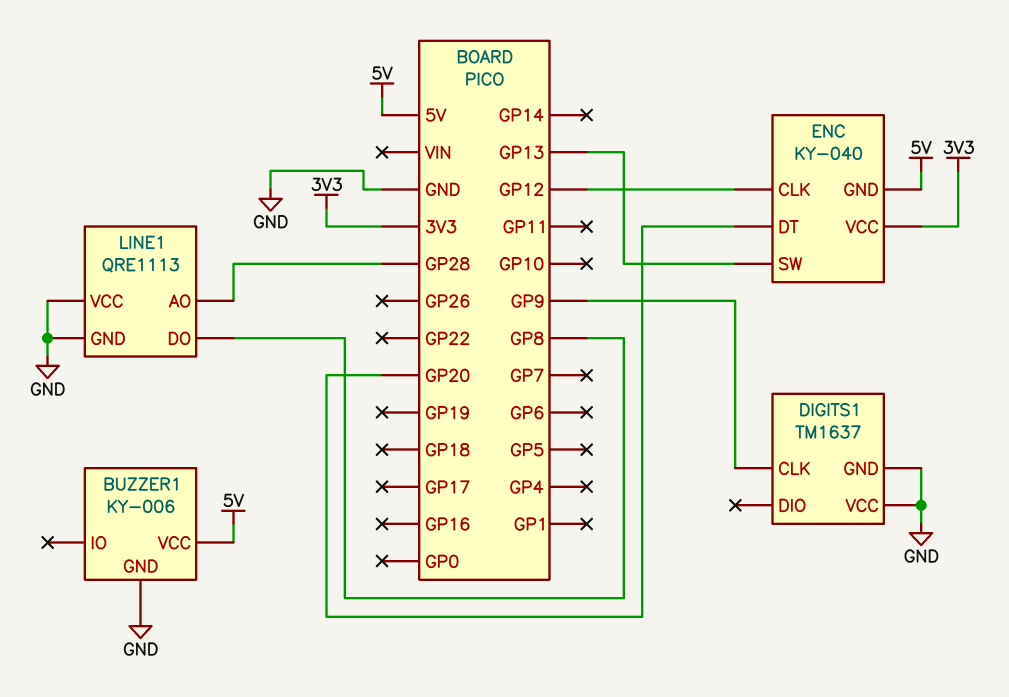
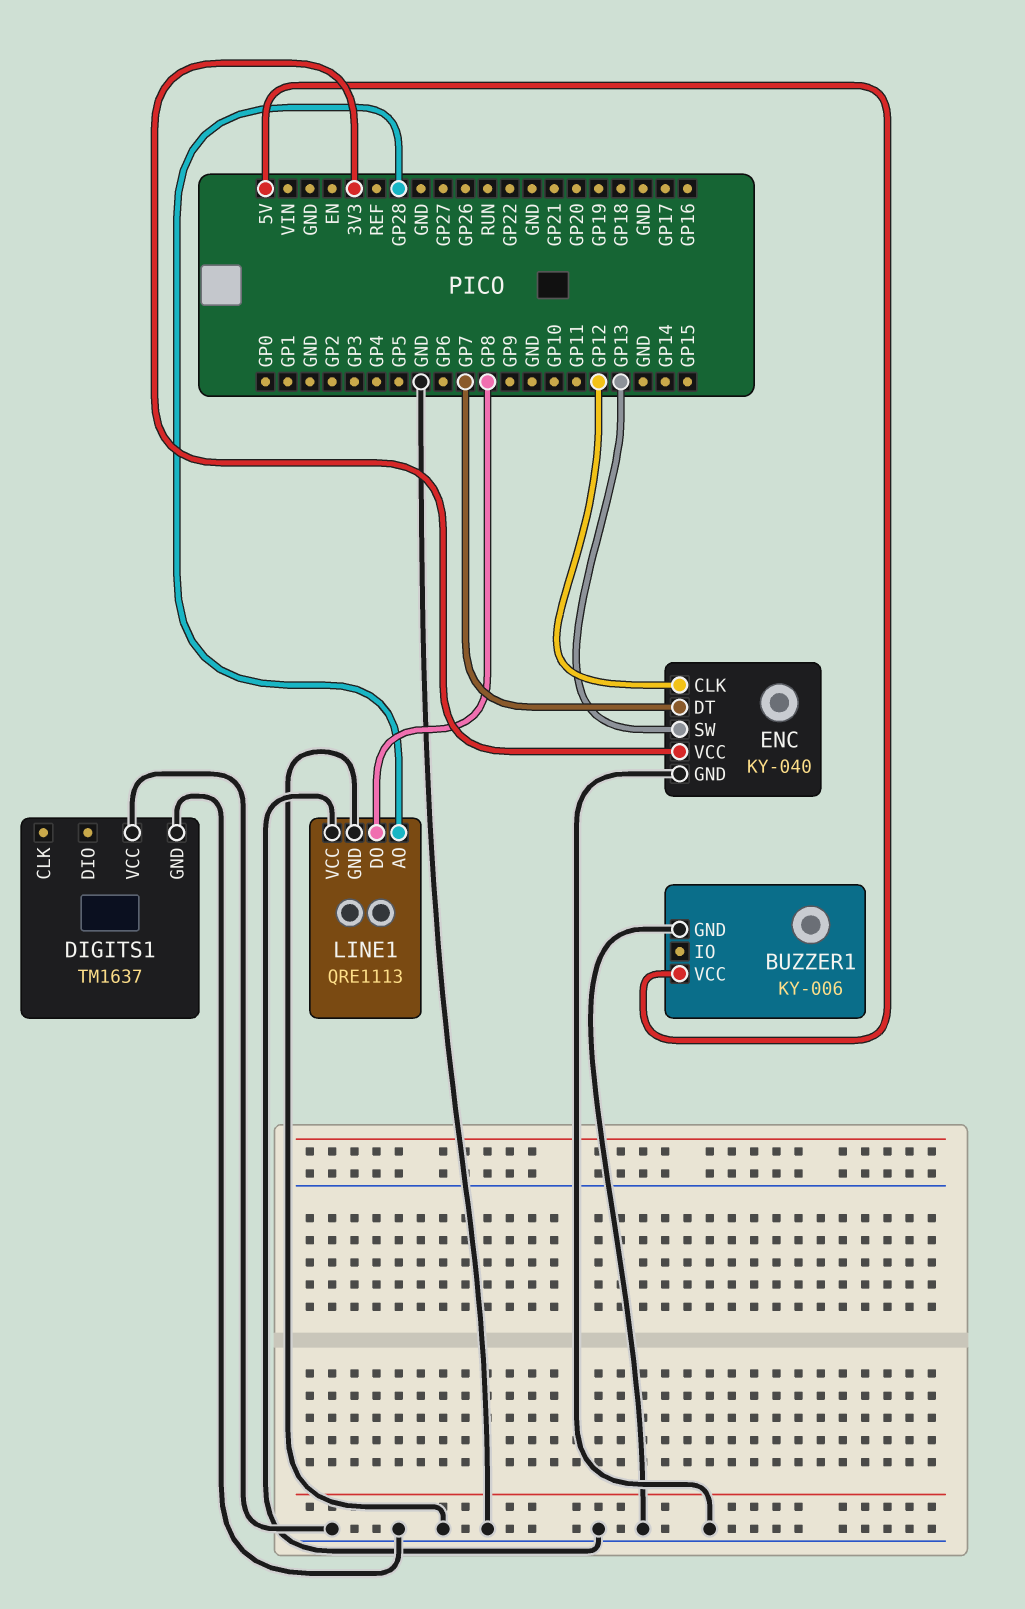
DIGITS1 pin CLK: GP9 -> none
ENC pin DT: GP20 -> GP7
ENC pin GND: 5V -> GND

